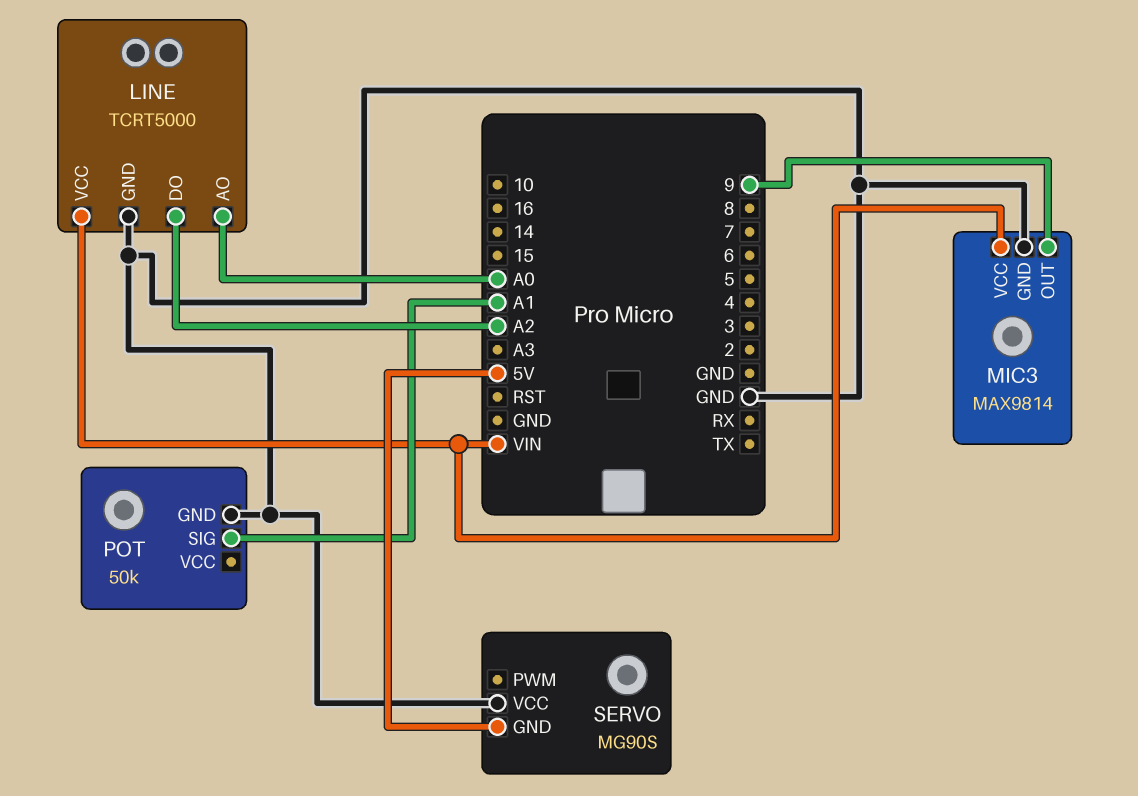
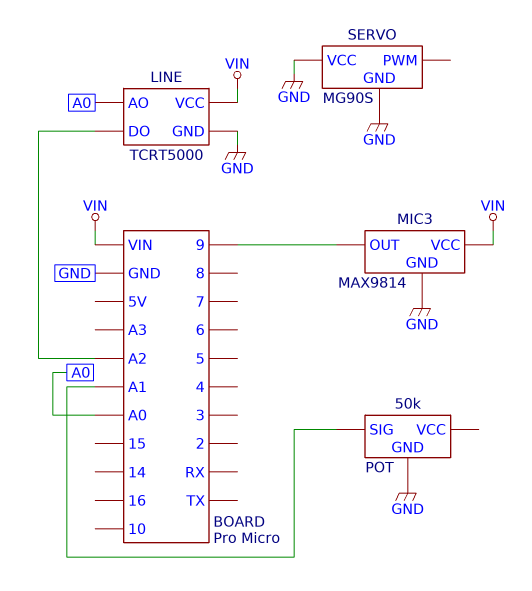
SERVO pin GND: 5V -> GND

